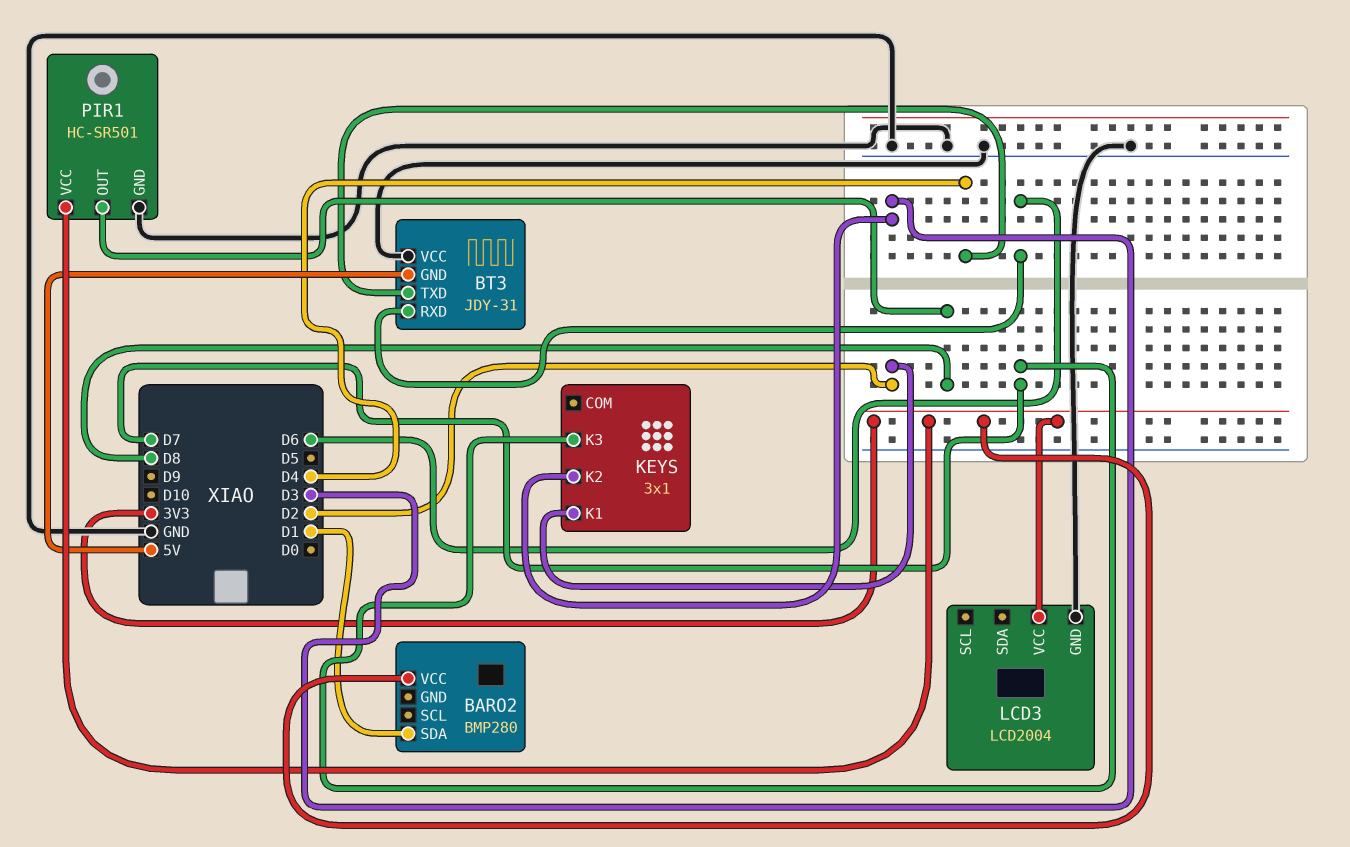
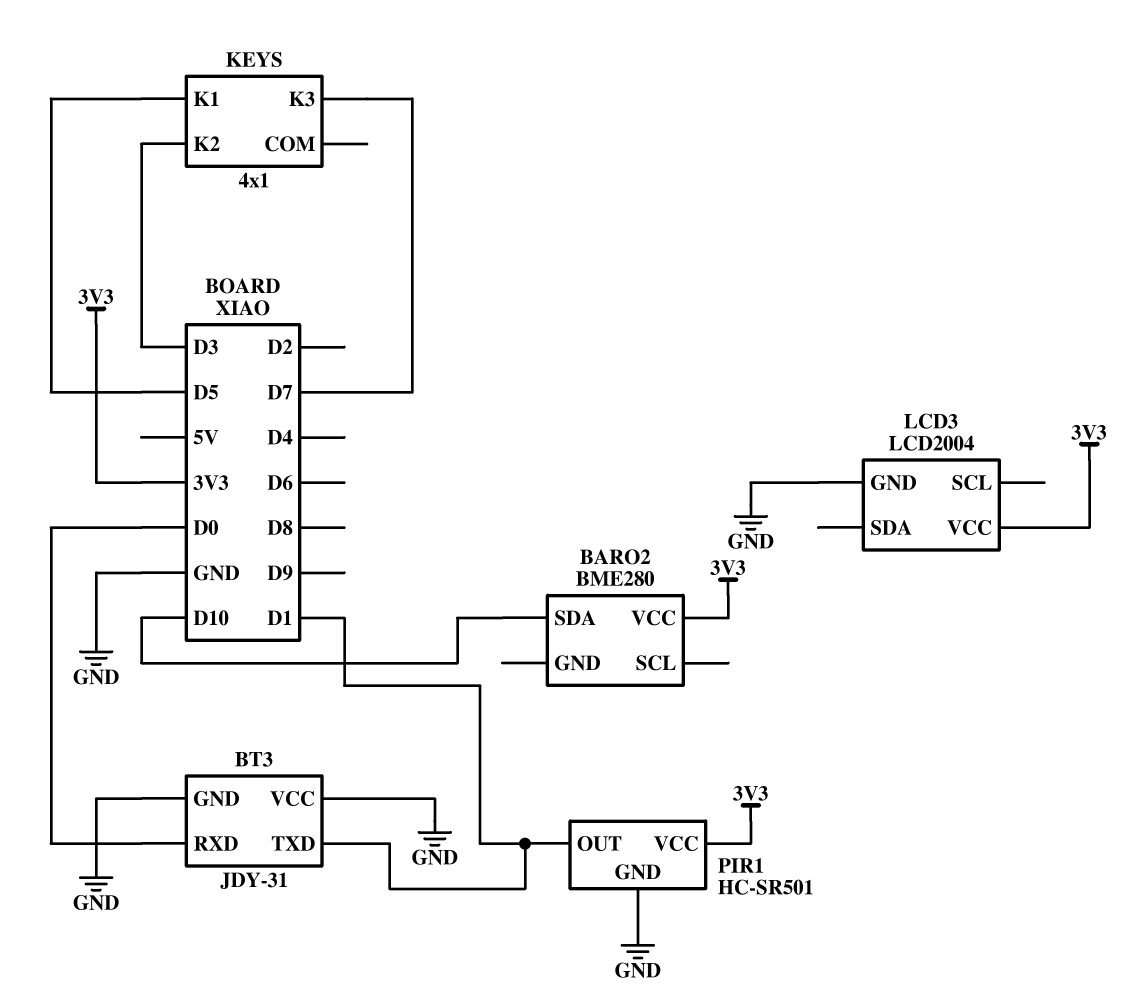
BARO2: BMP280 -> BME280
BARO2 pin SDA: D1 -> D10
BT3 pin GND: 5V -> GND
BT3 pin RXD: D6 -> D0
BT3 pin TXD: D4 -> D1
KEYS: 3x1 -> 4x1
KEYS pin K1: D2 -> D5
PIR1 pin OUT: D8 -> D1

